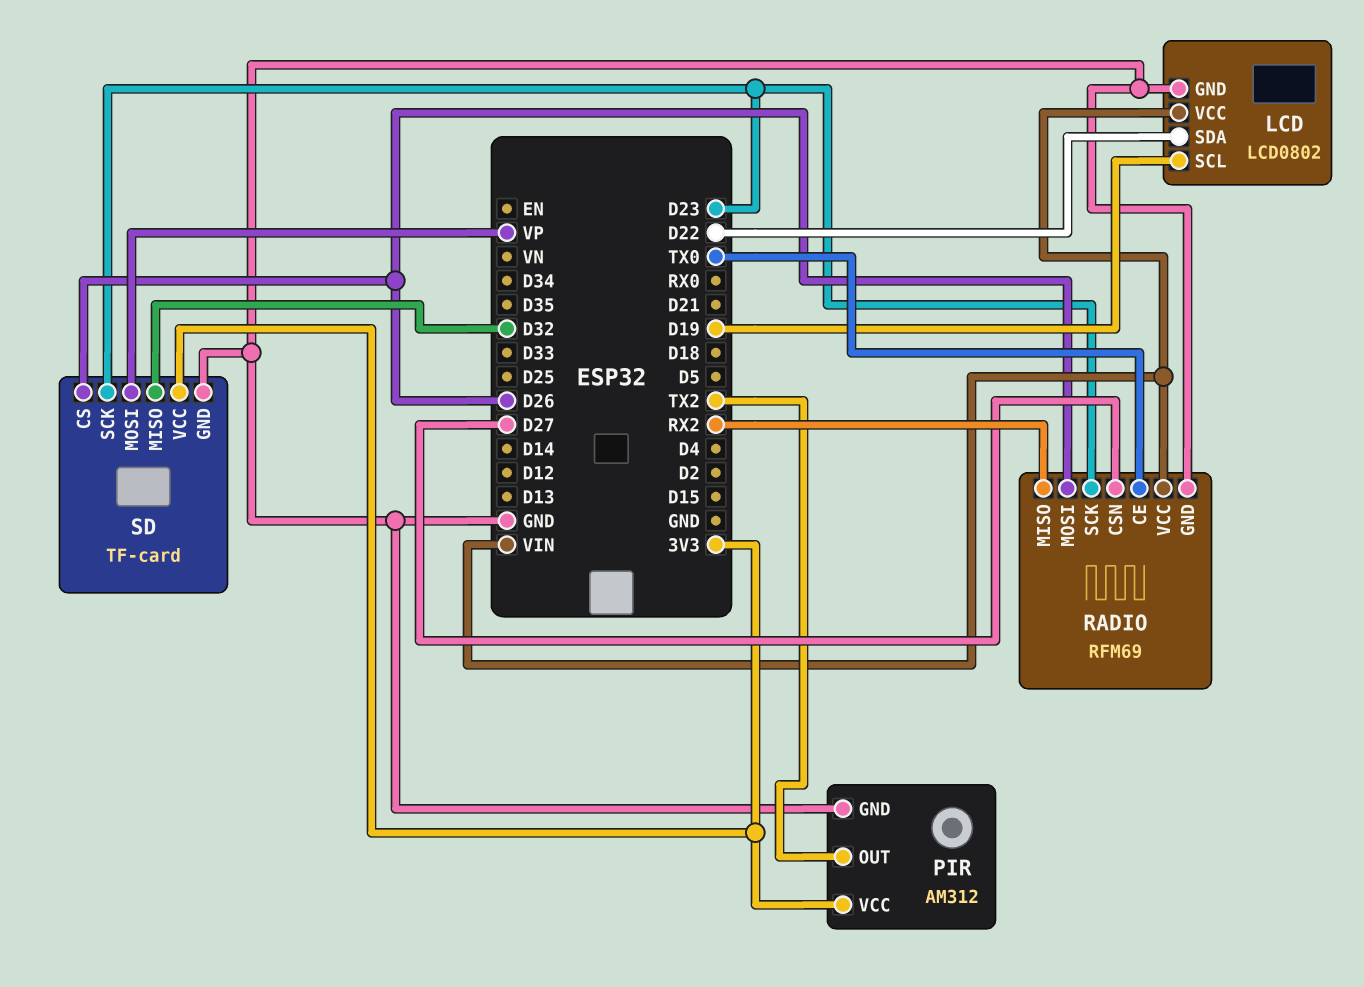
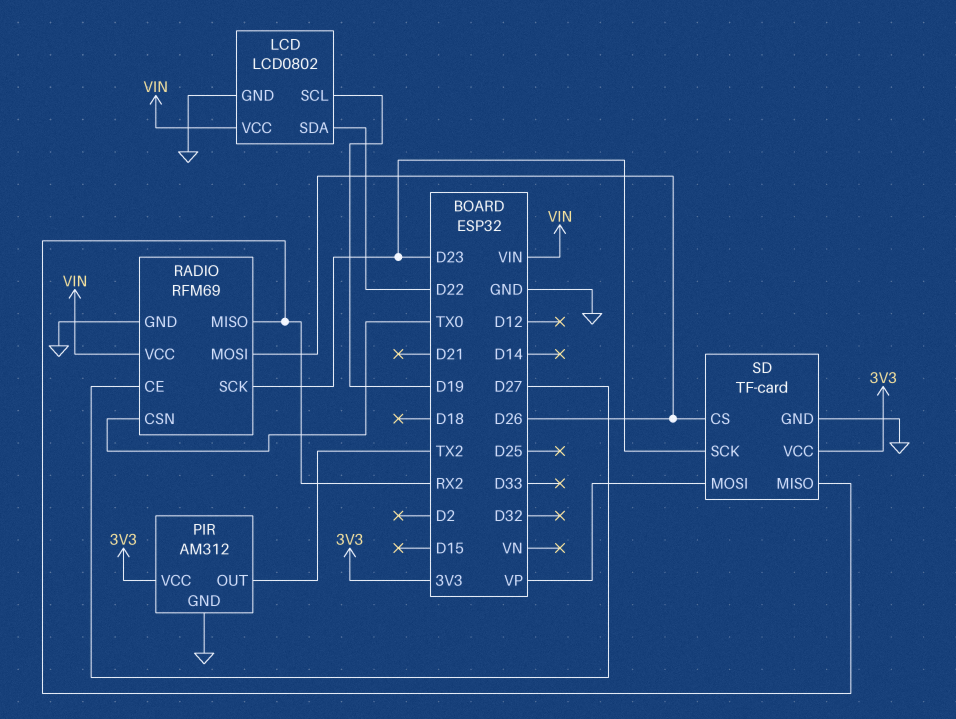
RADIO pin CE: TX0 -> D27
RADIO pin CSN: D27 -> TX0
SD pin MISO: D32 -> RX2

